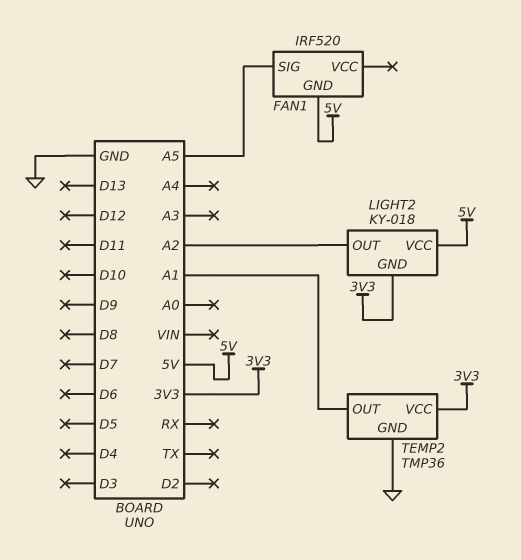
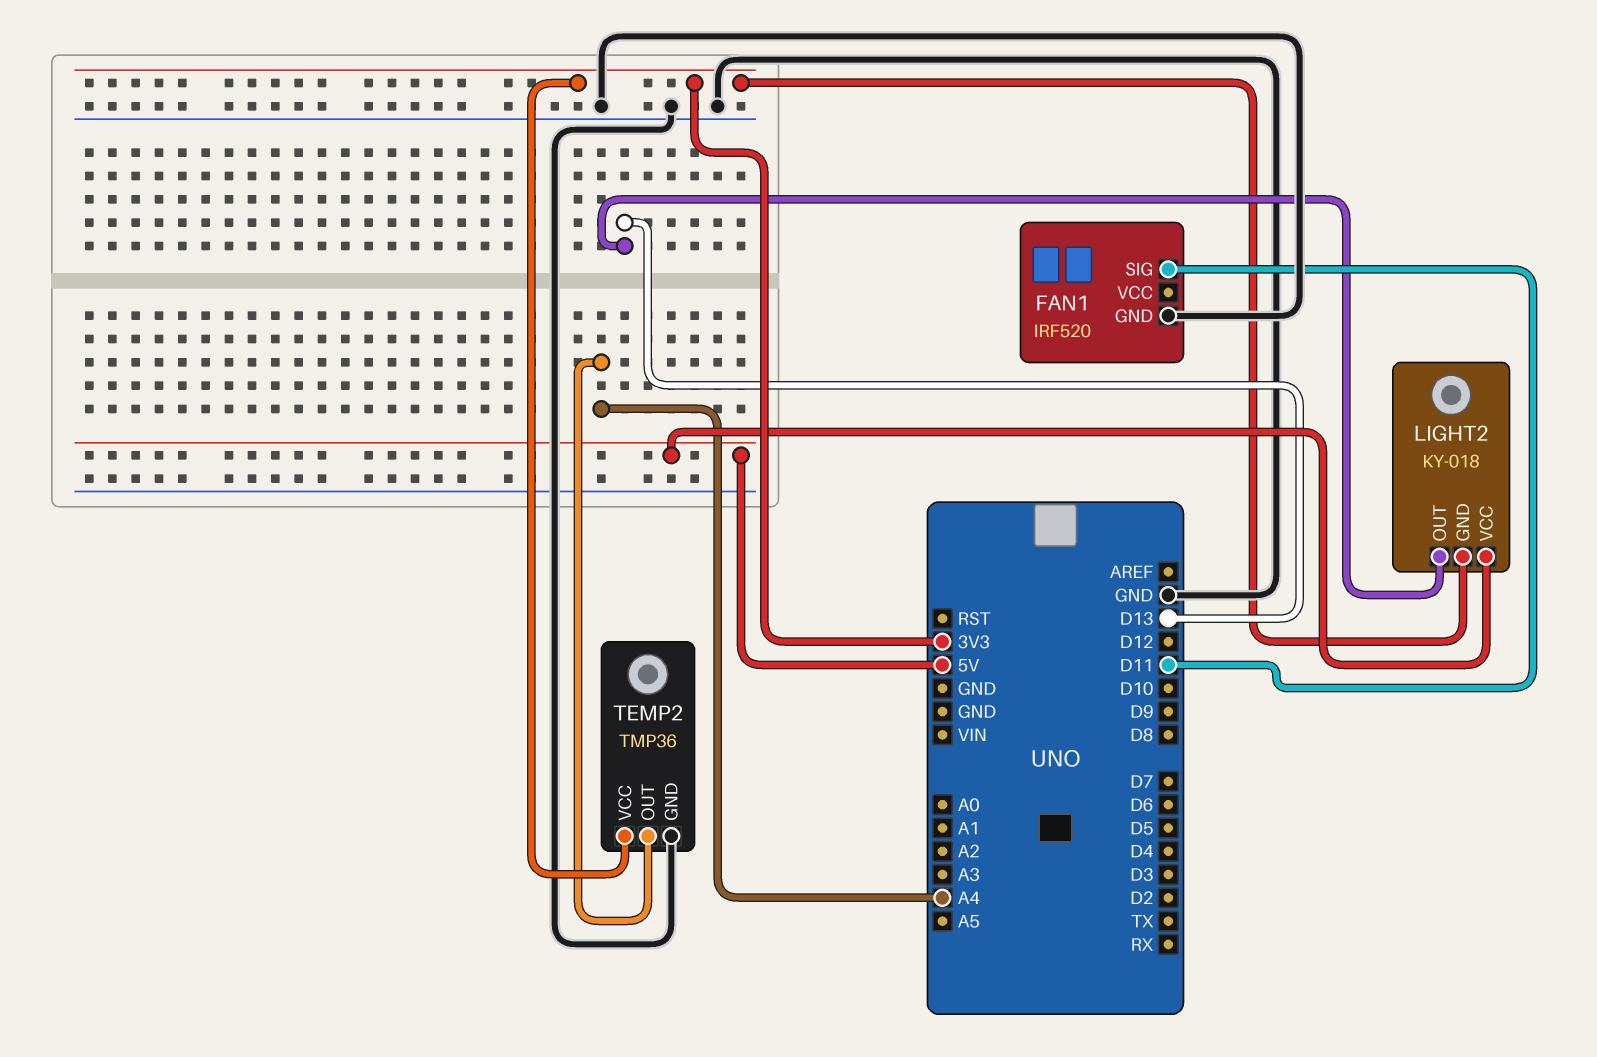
FAN1 pin GND: 5V -> GND
FAN1 pin SIG: A5 -> D11
LIGHT2 pin OUT: A2 -> D13
TEMP2 pin OUT: A1 -> A4

